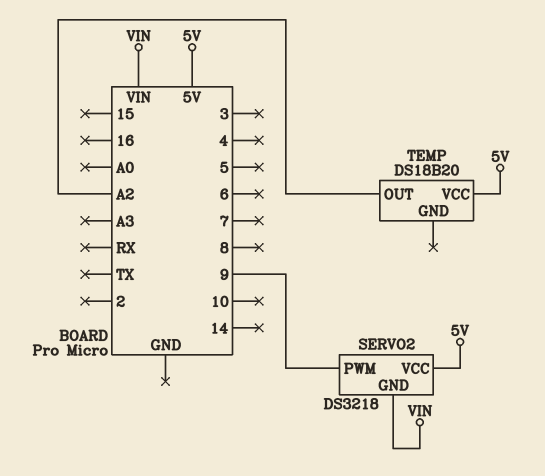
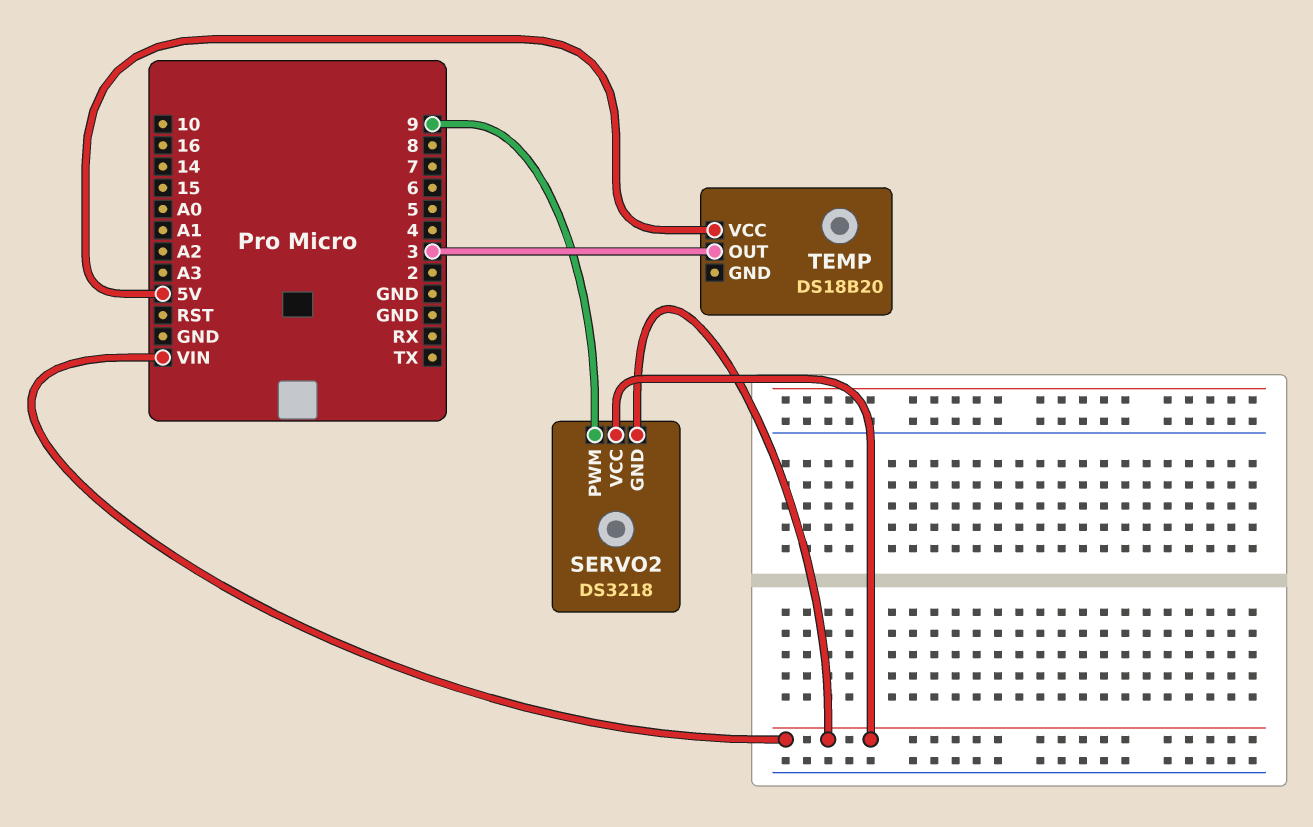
SERVO2 pin VCC: 5V -> VIN
TEMP pin OUT: A2 -> 3

